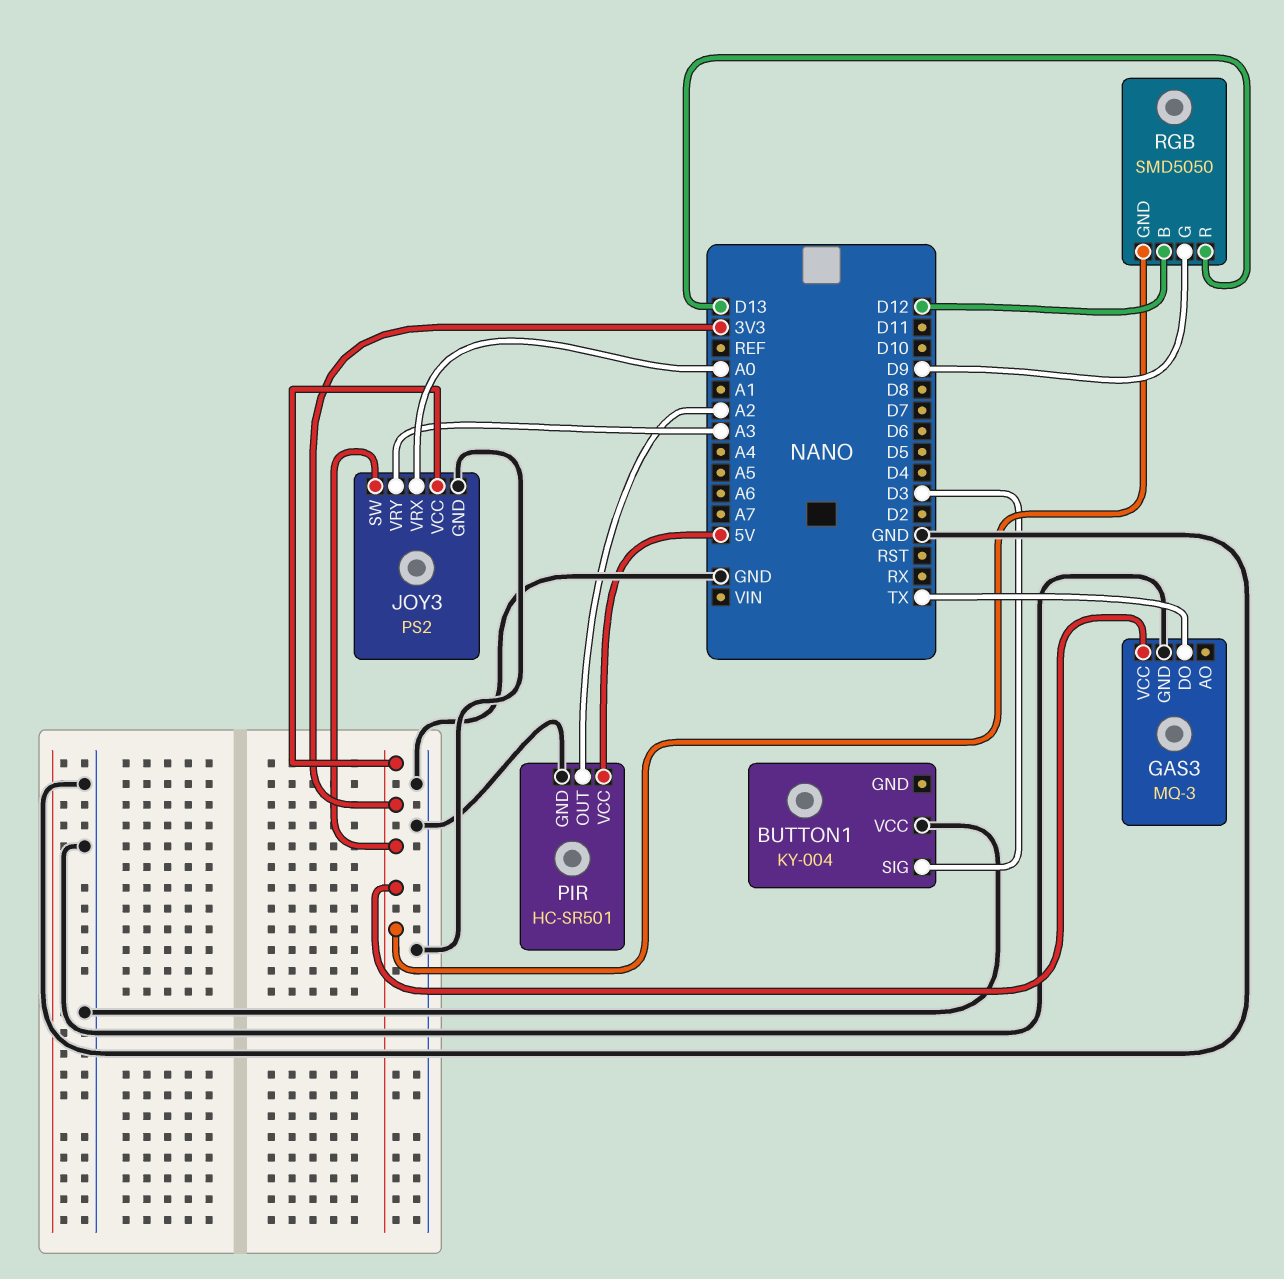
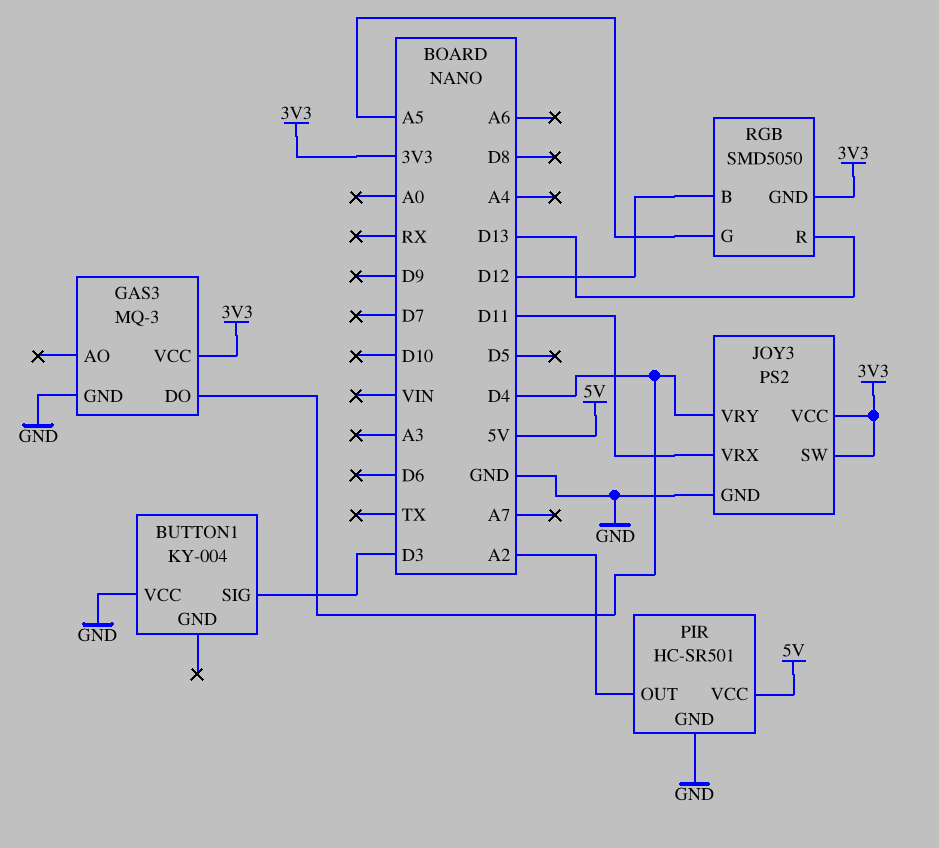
GAS3 pin DO: TX -> D4
JOY3 pin VRX: A0 -> D11
JOY3 pin VRY: A3 -> D4
RGB pin G: D9 -> A5

